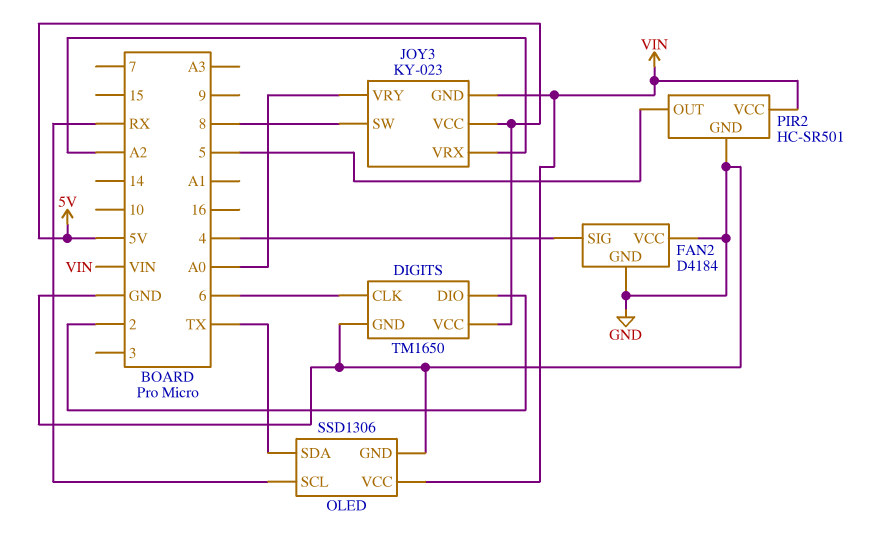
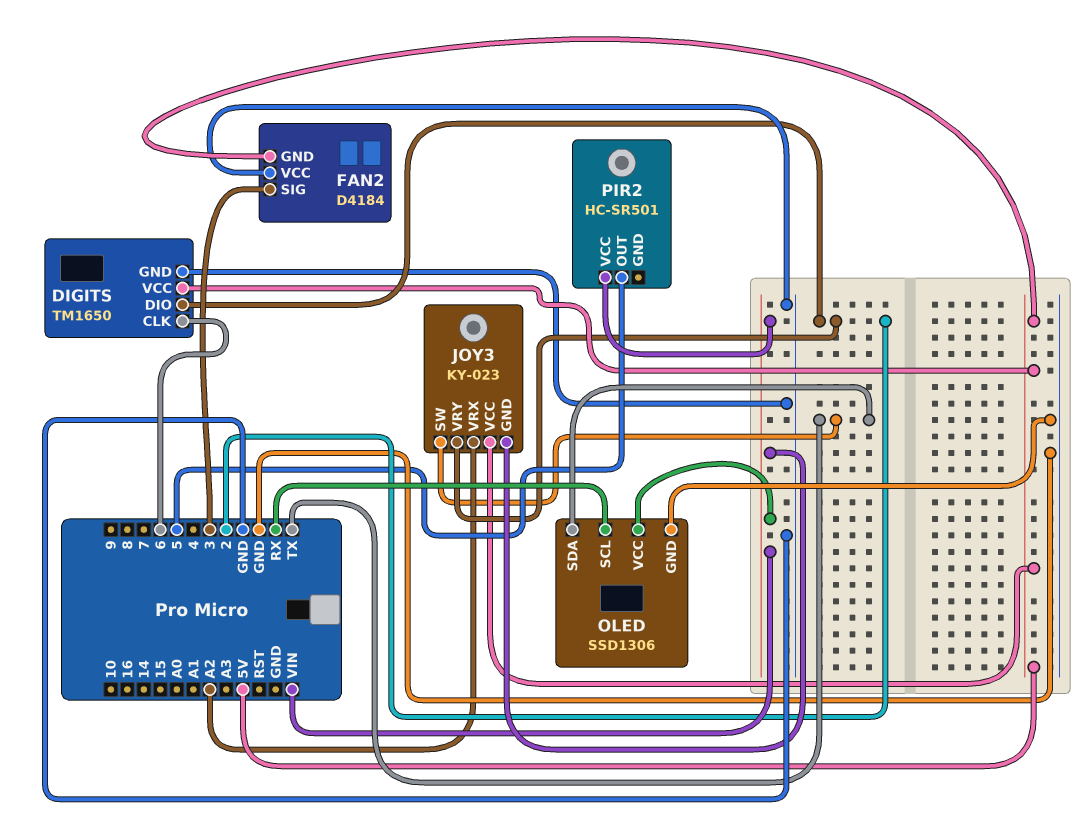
FAN2 pin GND: GND -> 5V
FAN2 pin SIG: 4 -> 3
JOY3 pin SW: 8 -> TX
JOY3 pin VRY: A0 -> 2
PIR2 pin GND: GND -> none

